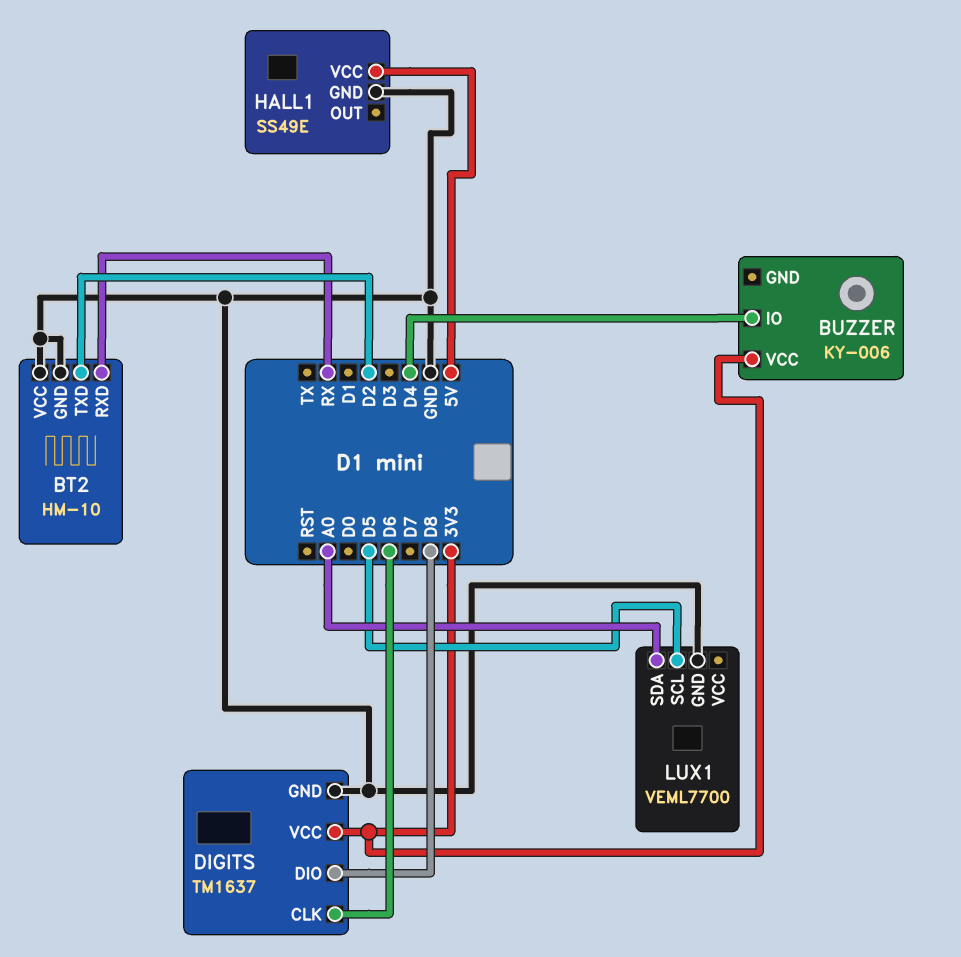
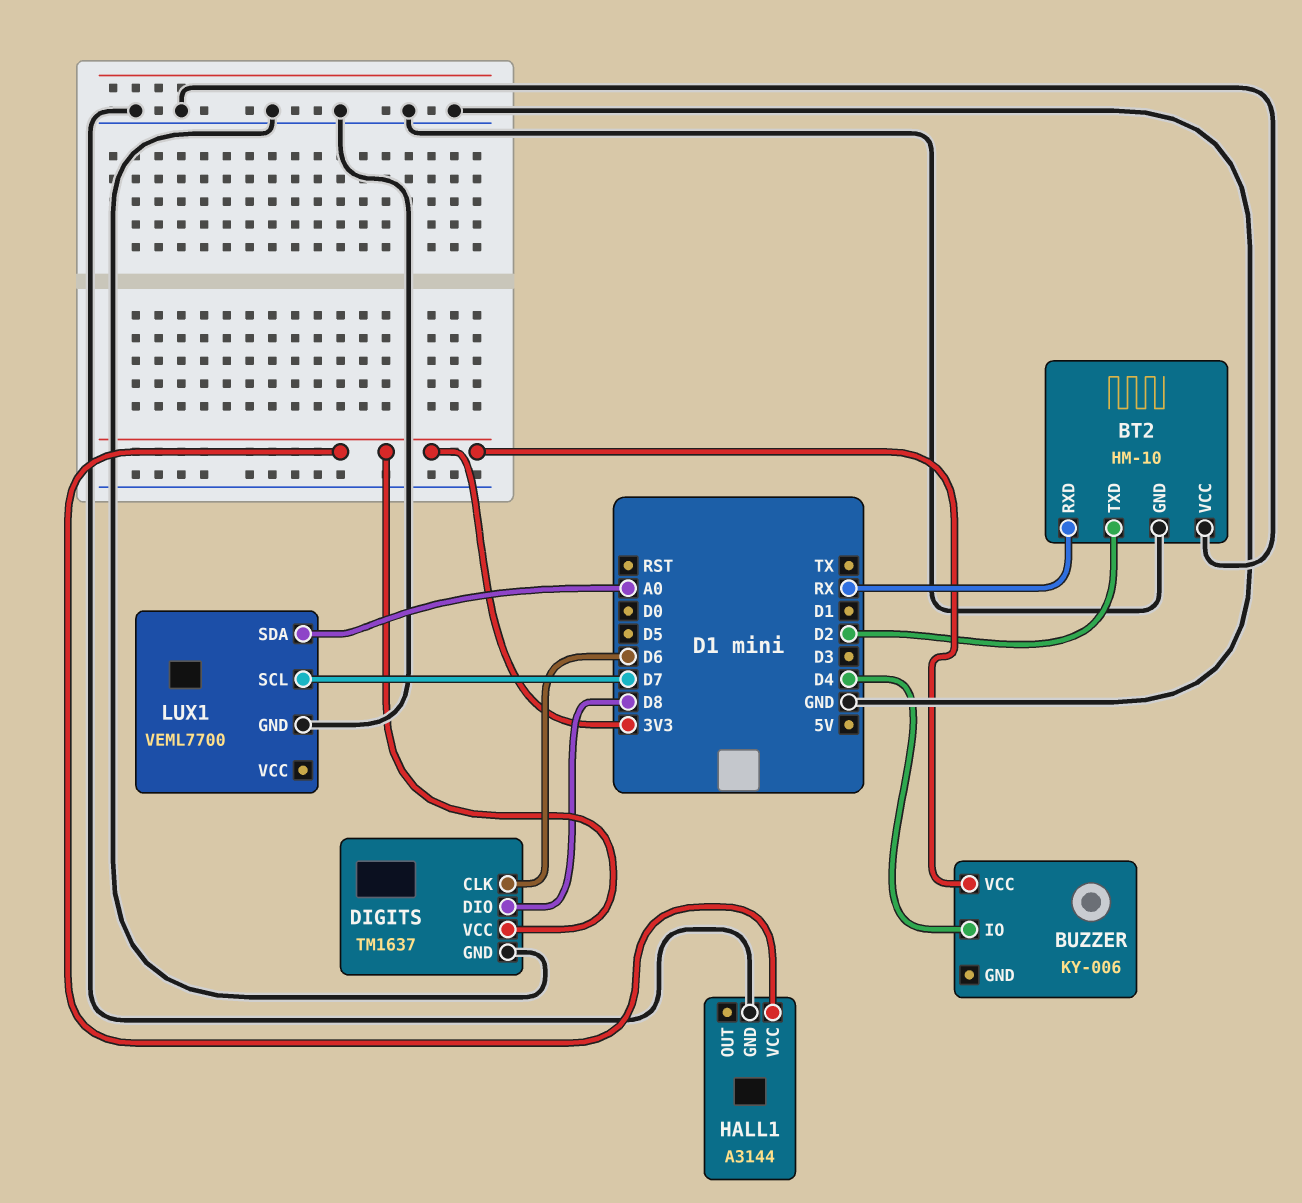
HALL1: SS49E -> A3144
HALL1 pin VCC: 5V -> 3V3
LUX1 pin SCL: D5 -> D7

